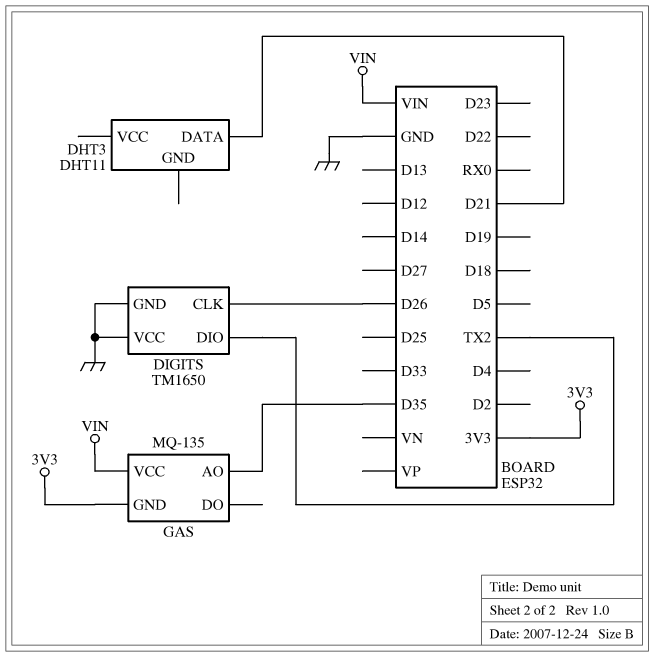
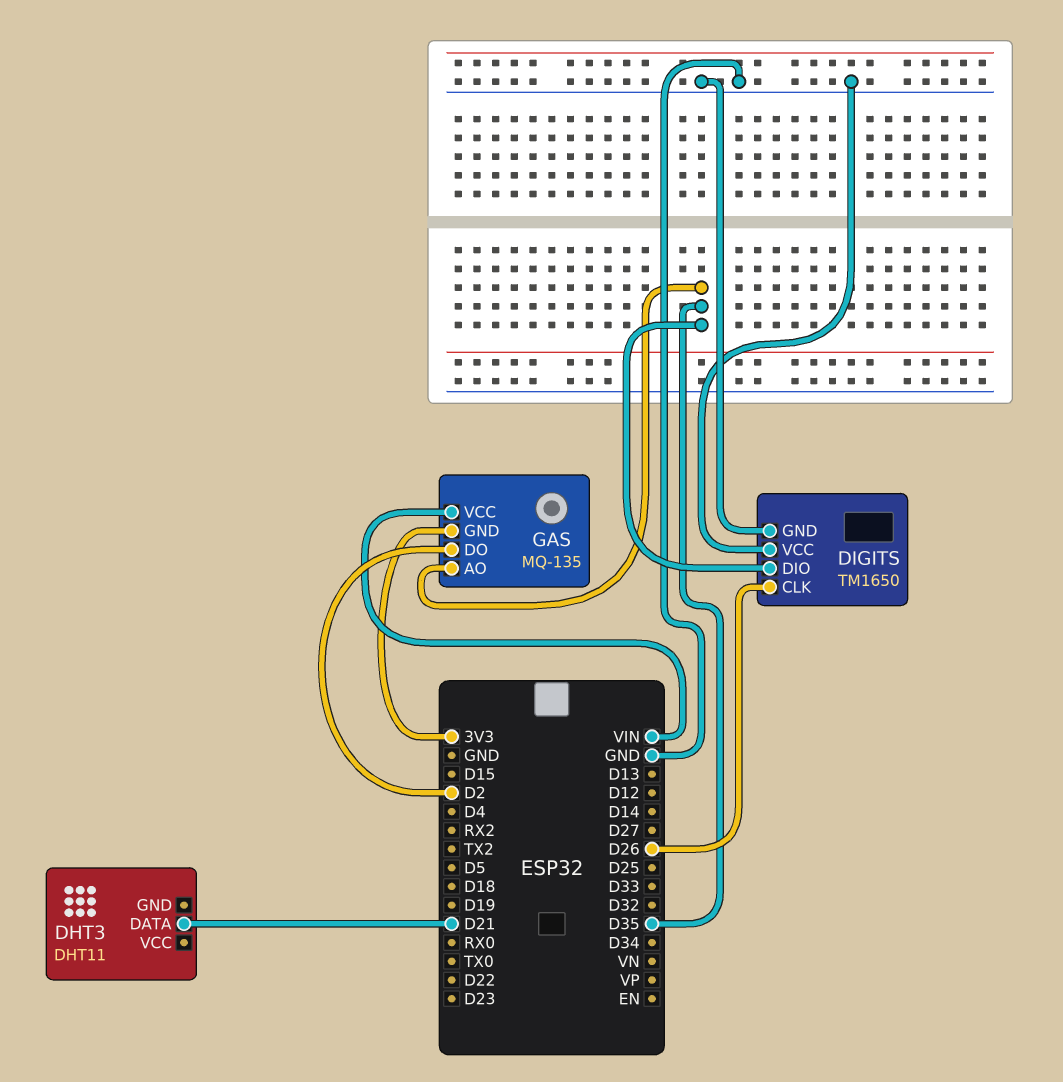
DIGITS pin DIO: TX2 -> D35
GAS pin DO: none -> D2

